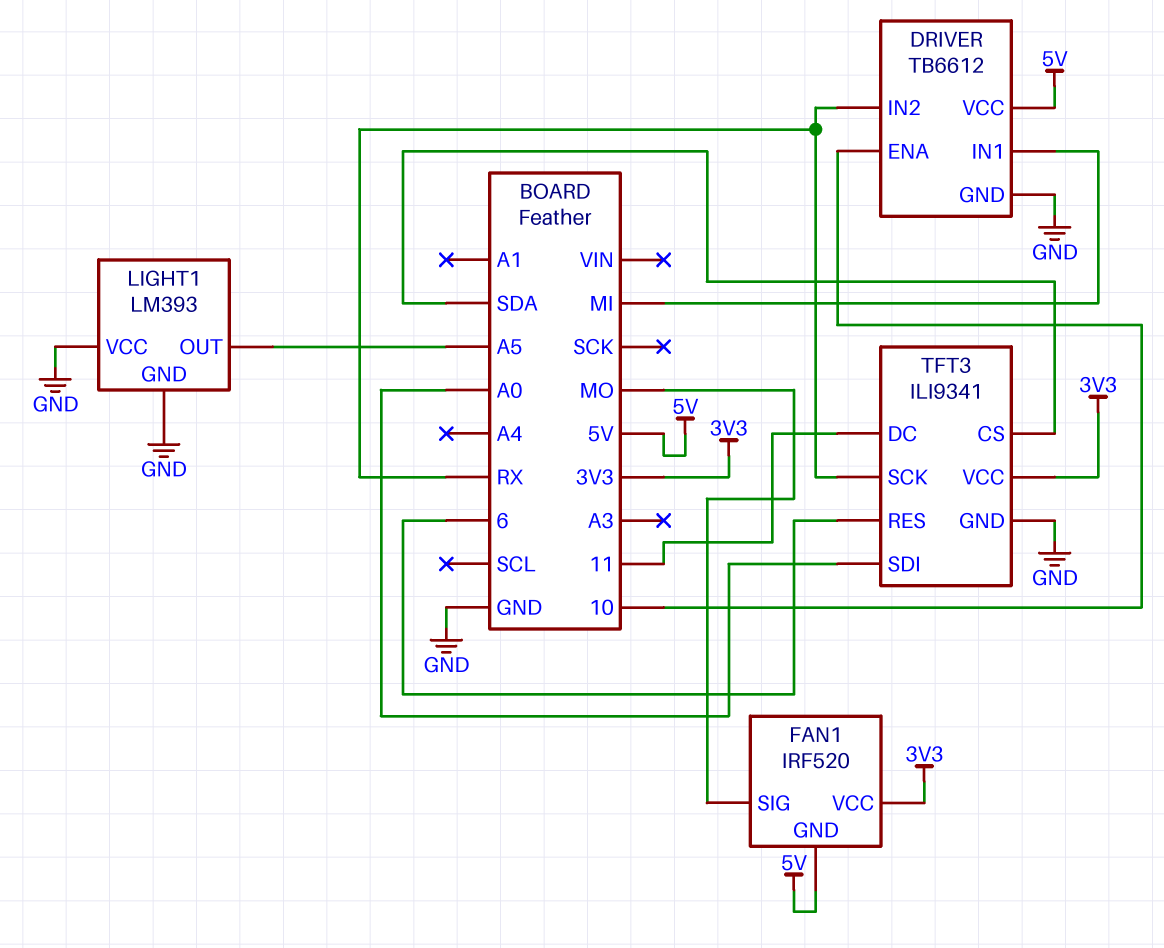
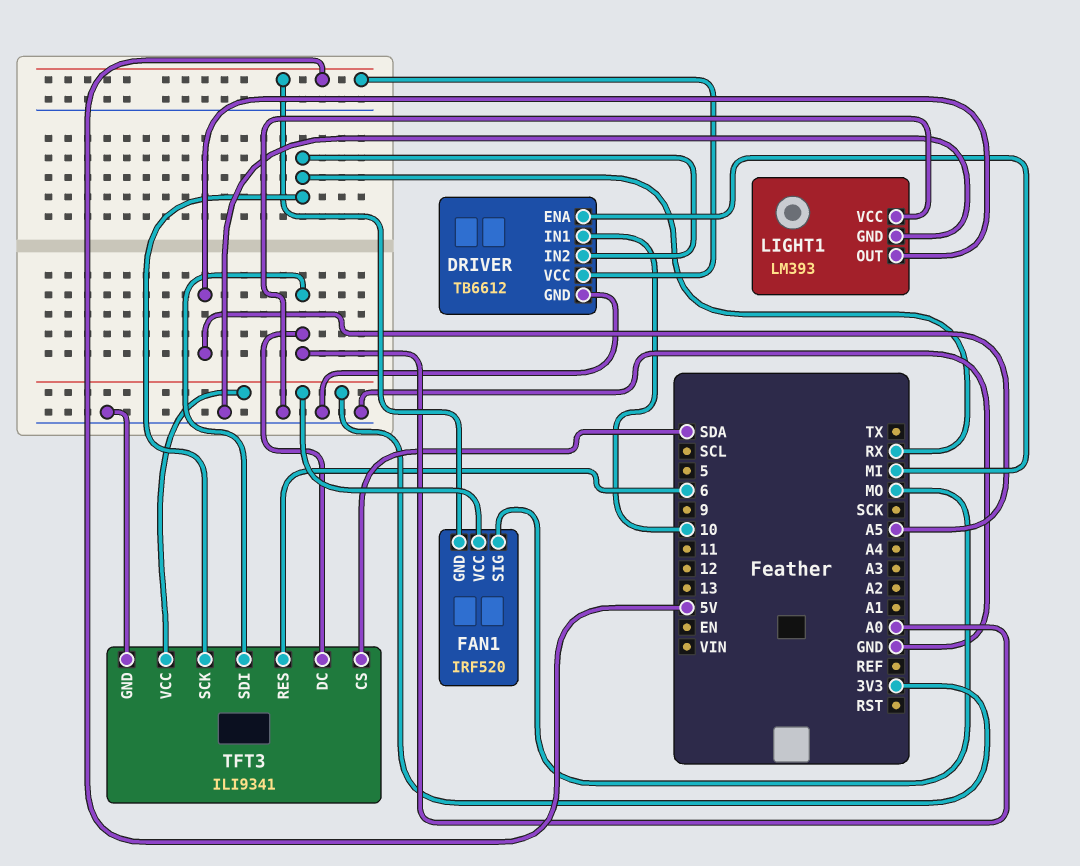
DRIVER pin ENA: 10 -> MI
DRIVER pin IN1: MI -> 10
TFT3 pin DC: 11 -> A0

